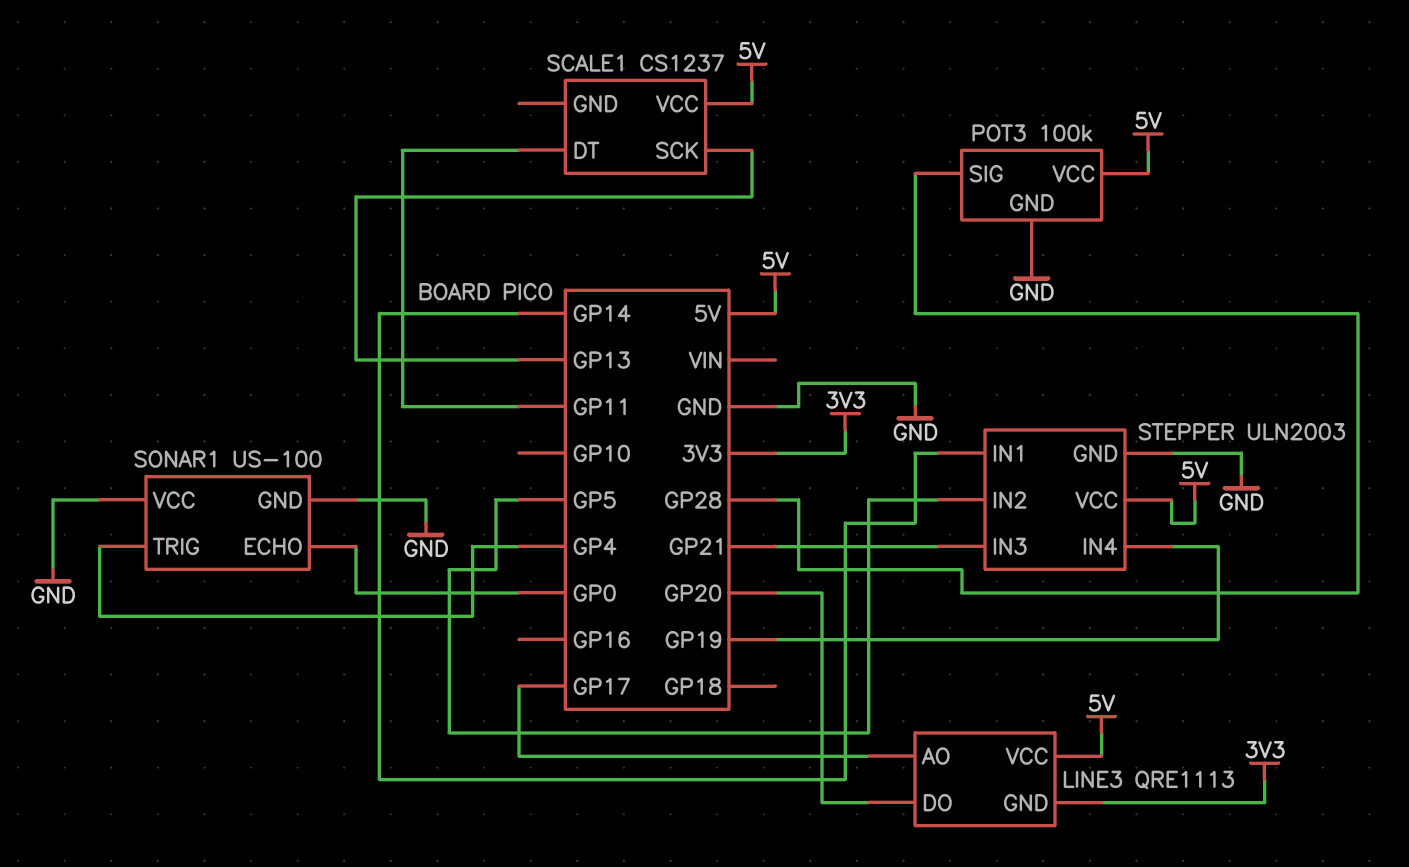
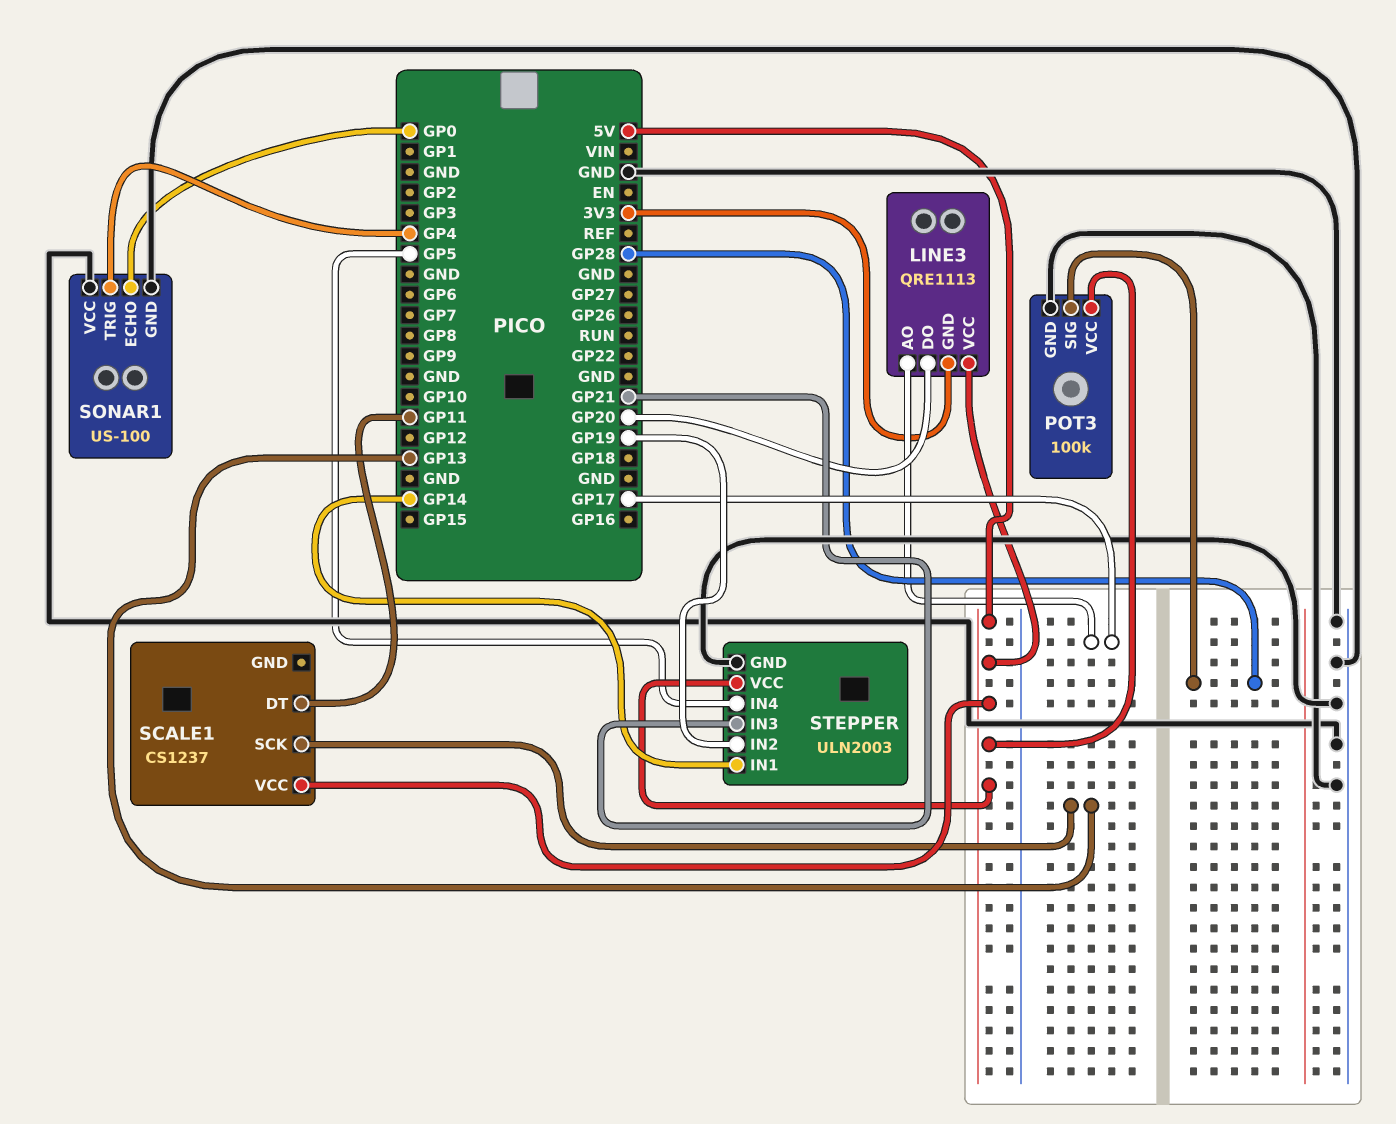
STEPPER pin IN2: GP5 -> GP19
STEPPER pin IN4: GP19 -> GP5

